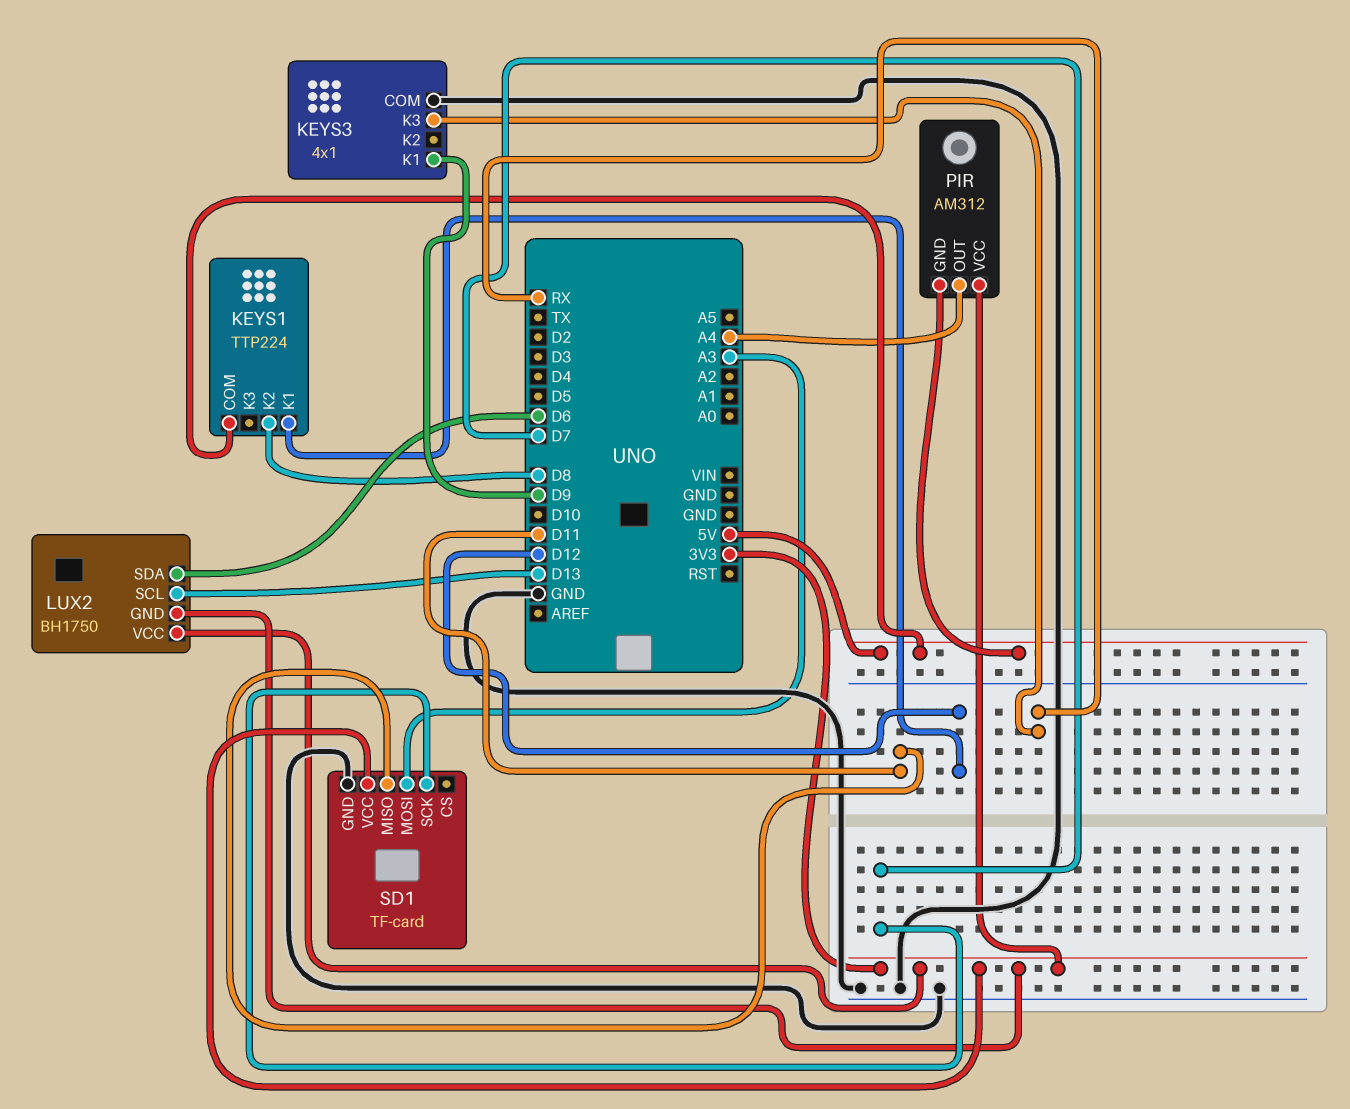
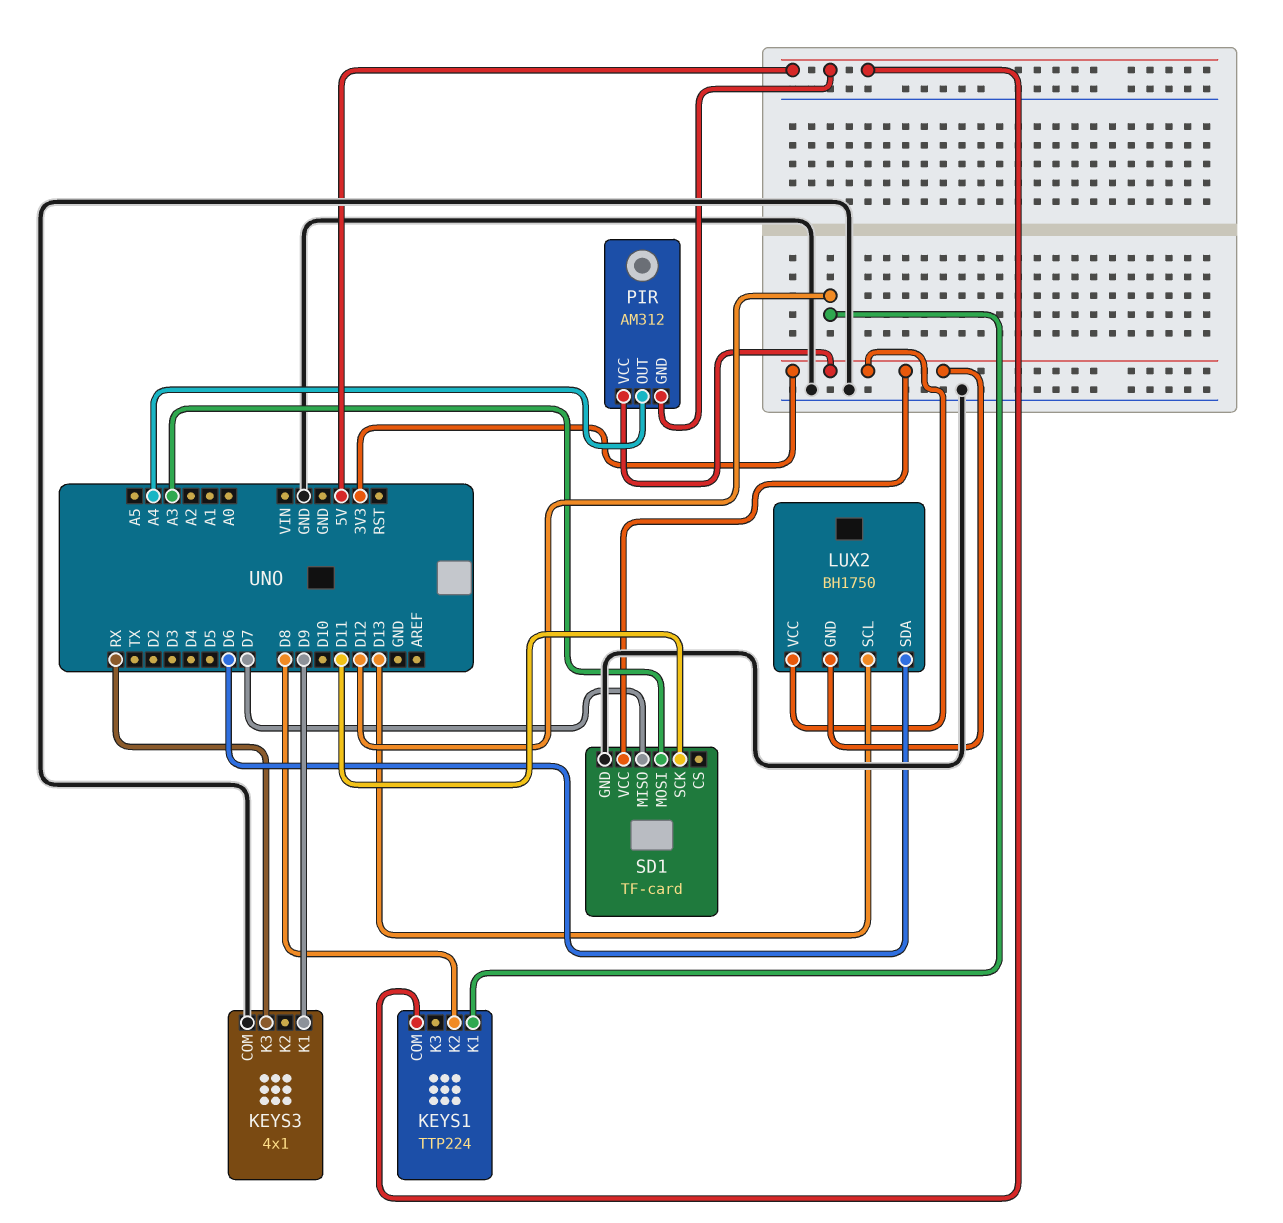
SD1 pin MISO: D11 -> D7
SD1 pin SCK: D7 -> D11

